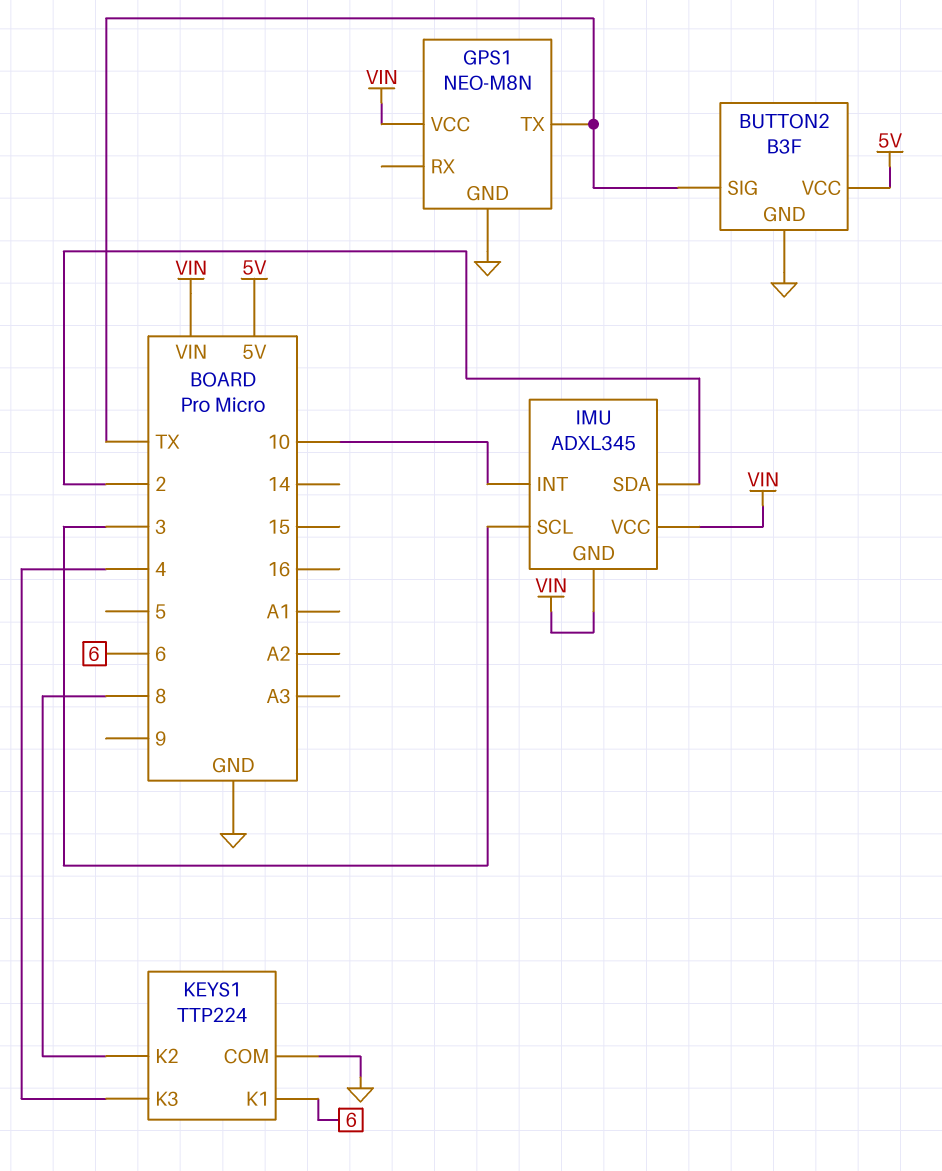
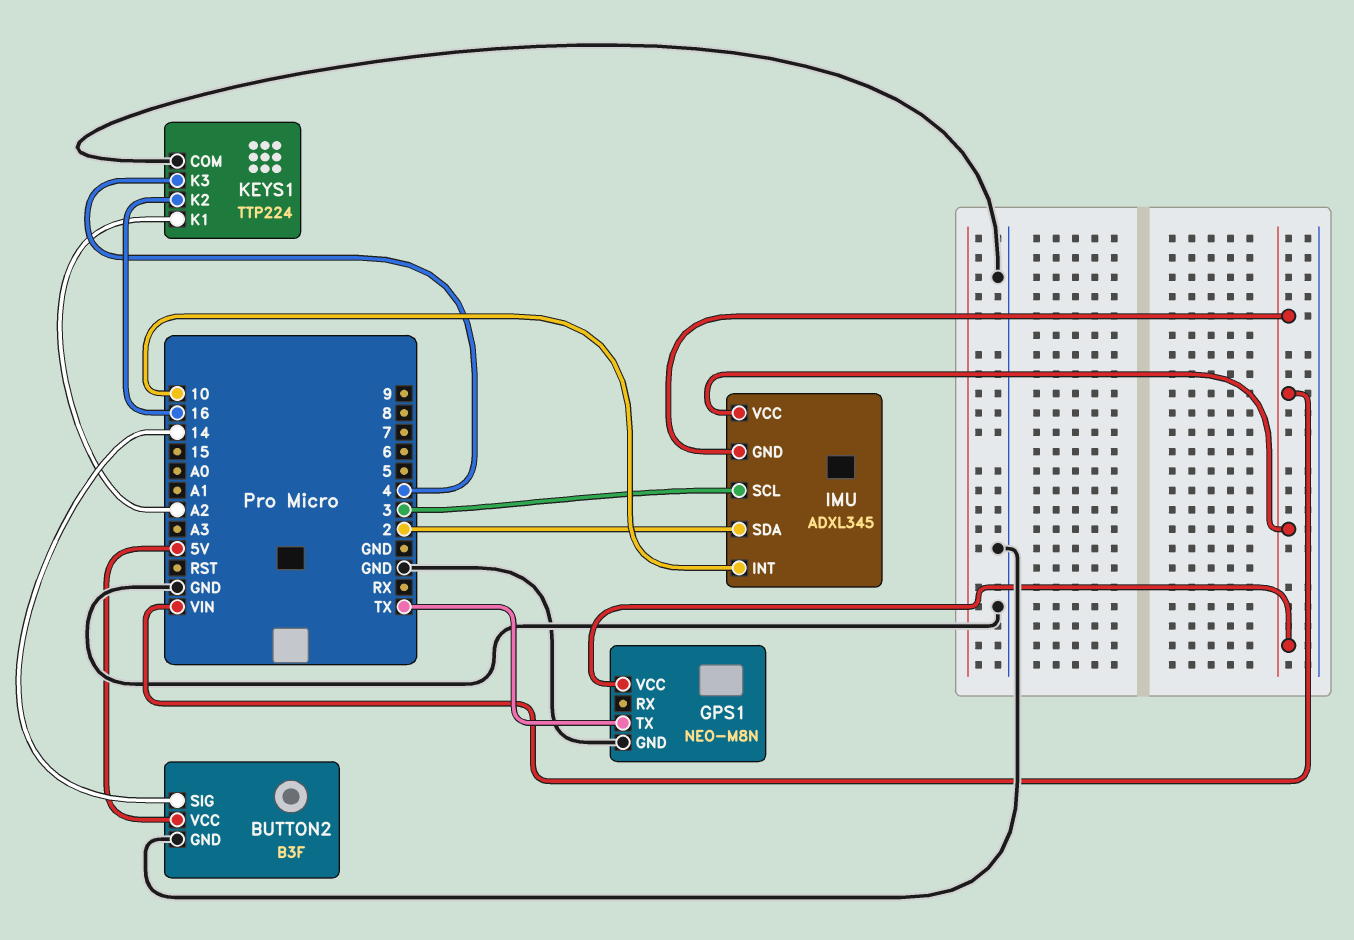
BUTTON2 pin SIG: TX -> 14
KEYS1 pin K1: 6 -> A2
KEYS1 pin K2: 8 -> 16

